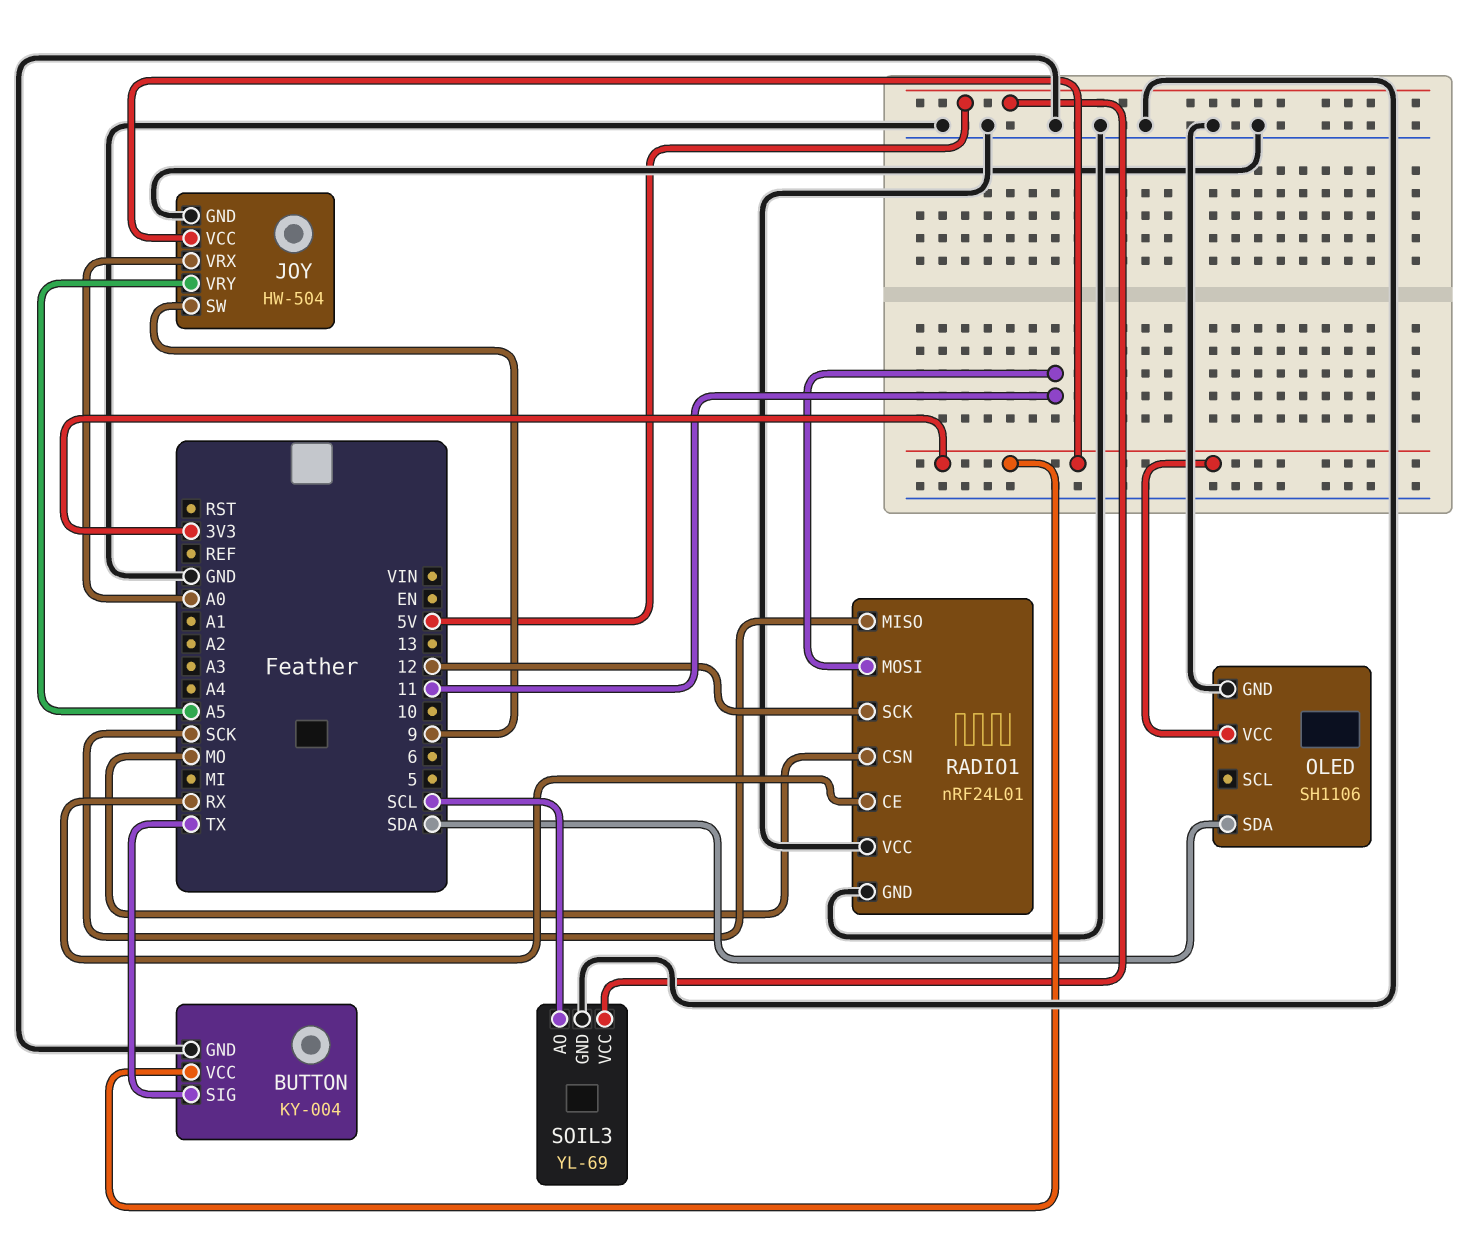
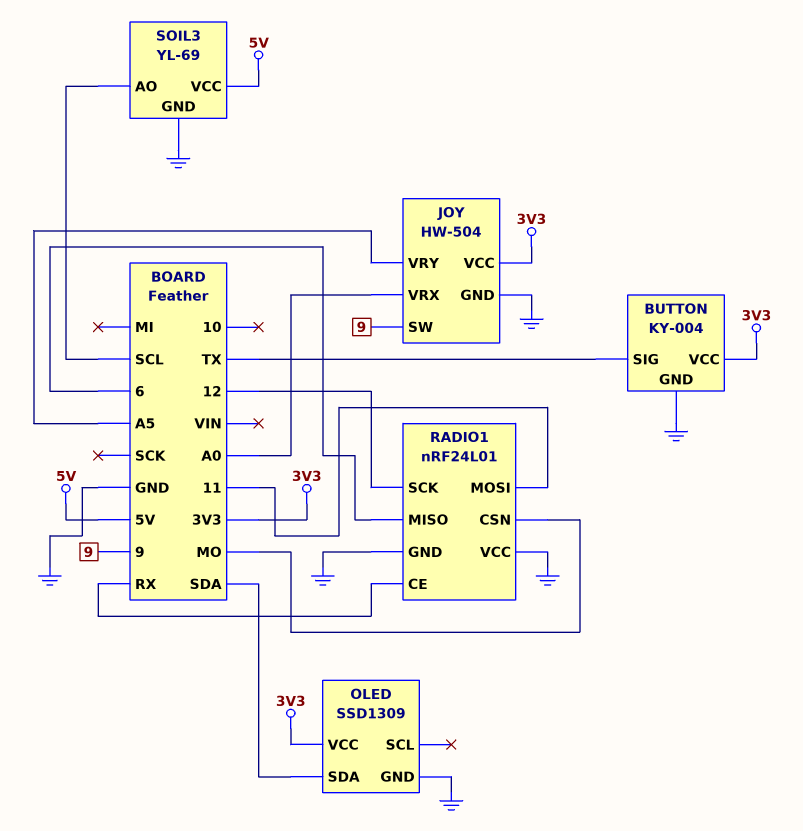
OLED: SH1106 -> SSD1309
RADIO1 pin MISO: SCK -> 6

